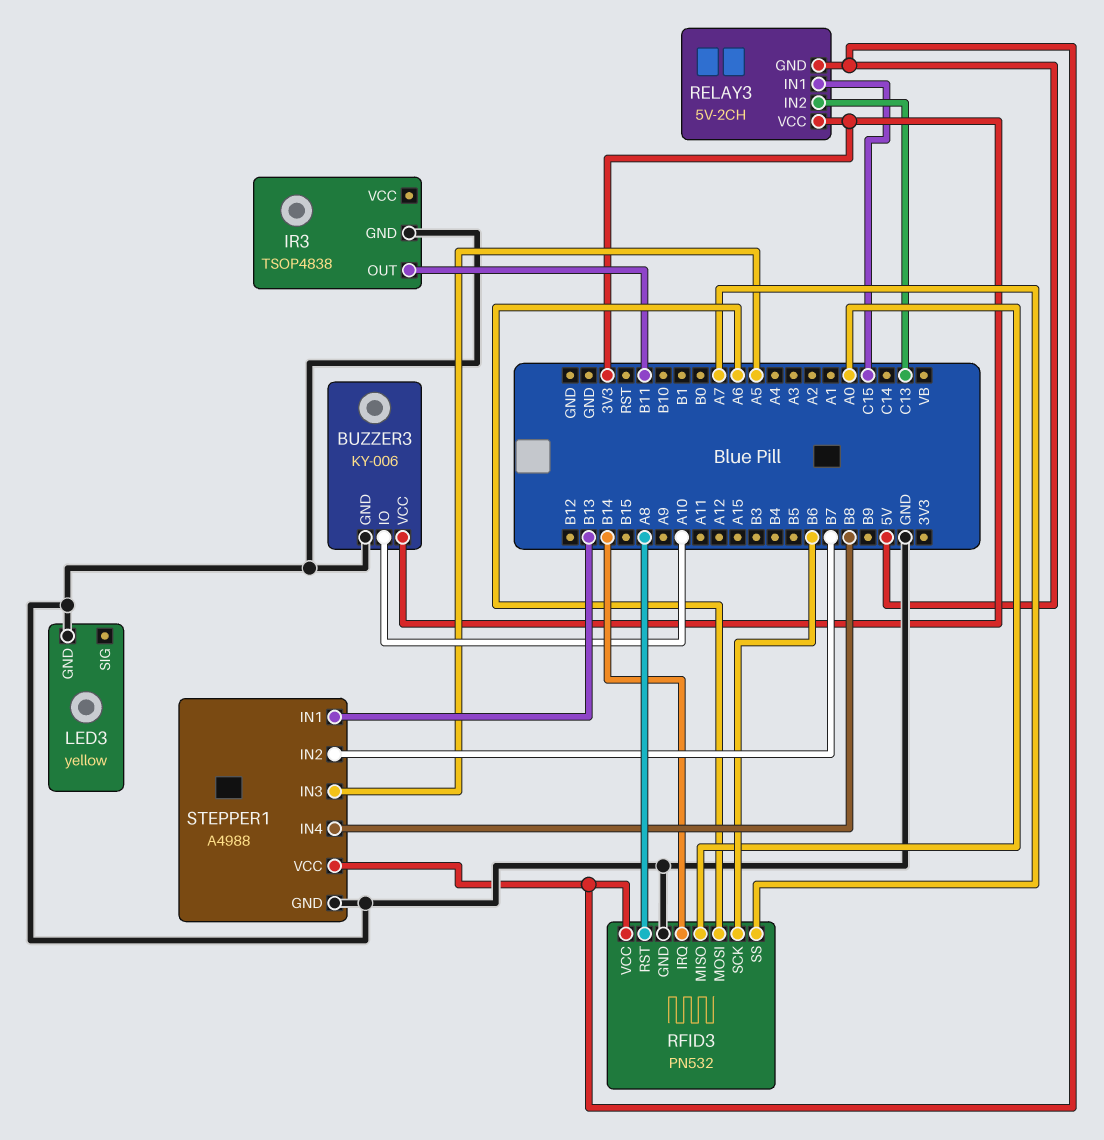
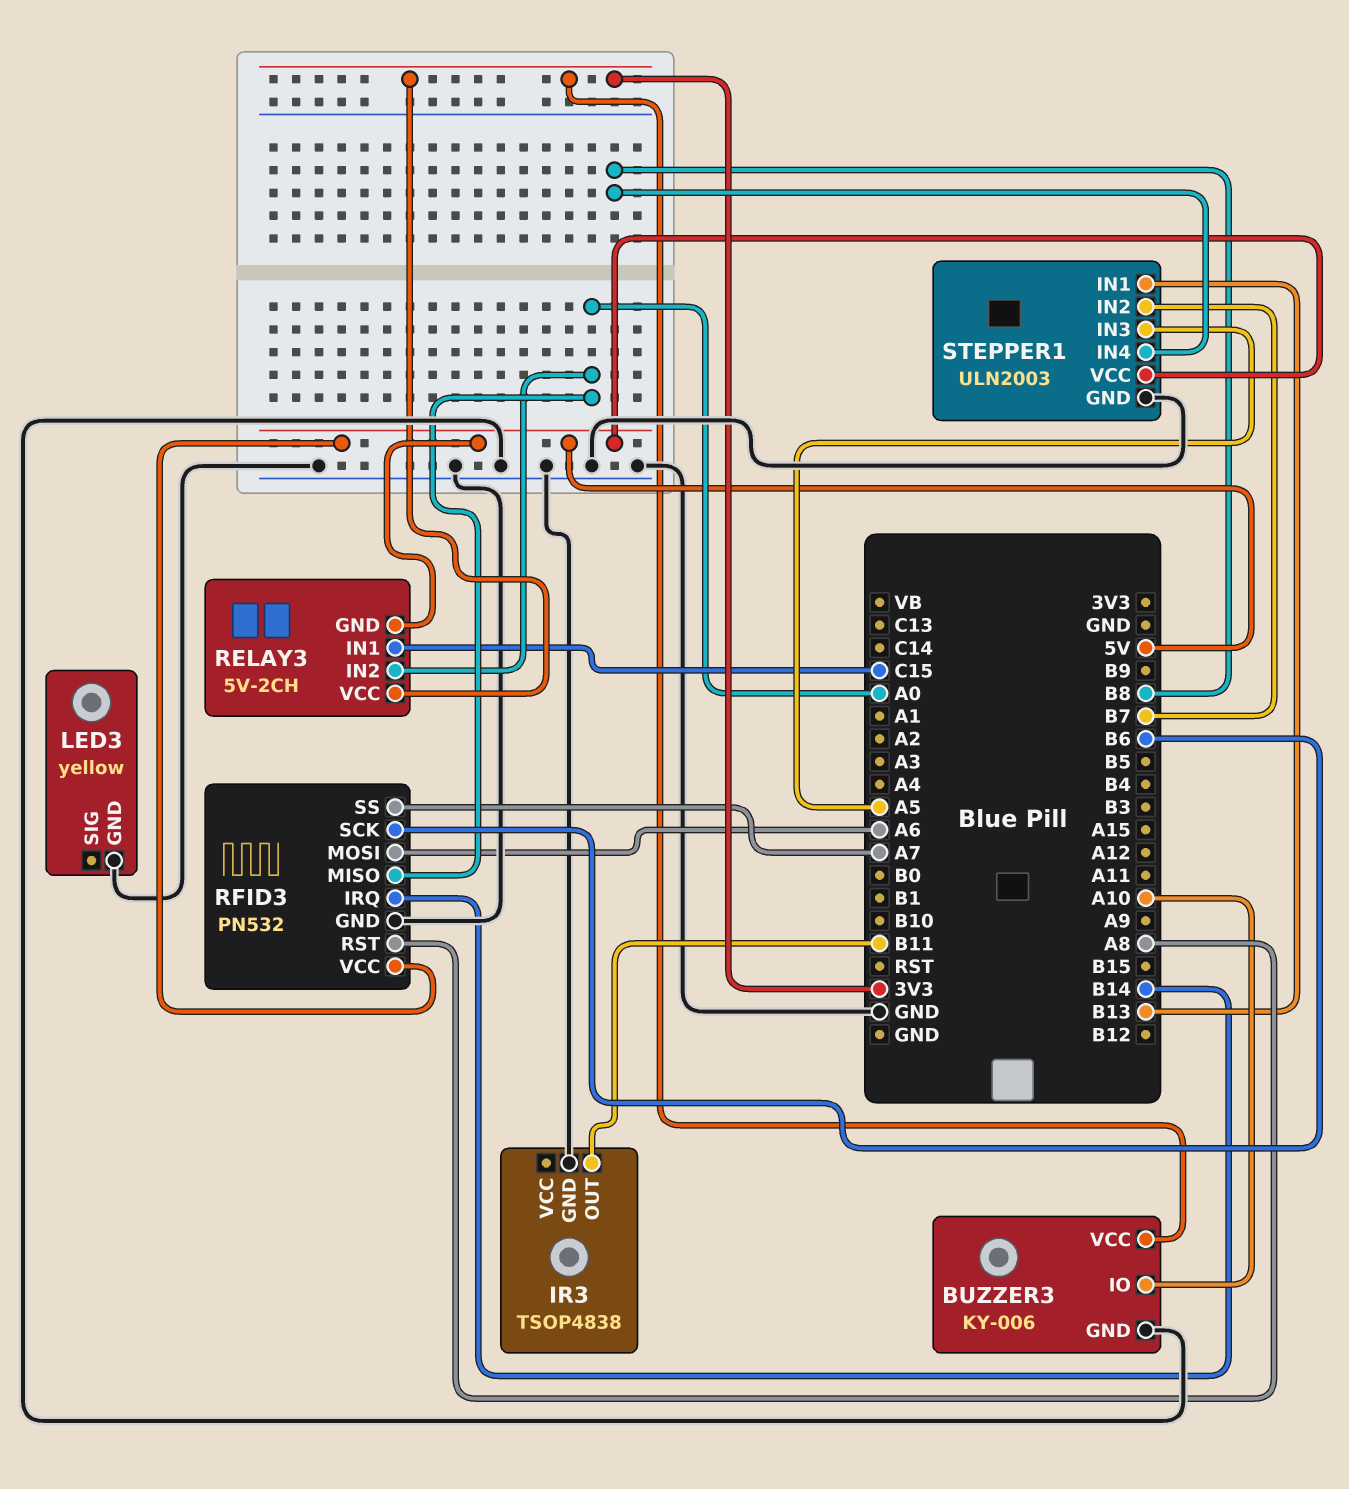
RELAY3 pin IN2: C13 -> A0
STEPPER1: A4988 -> ULN2003

